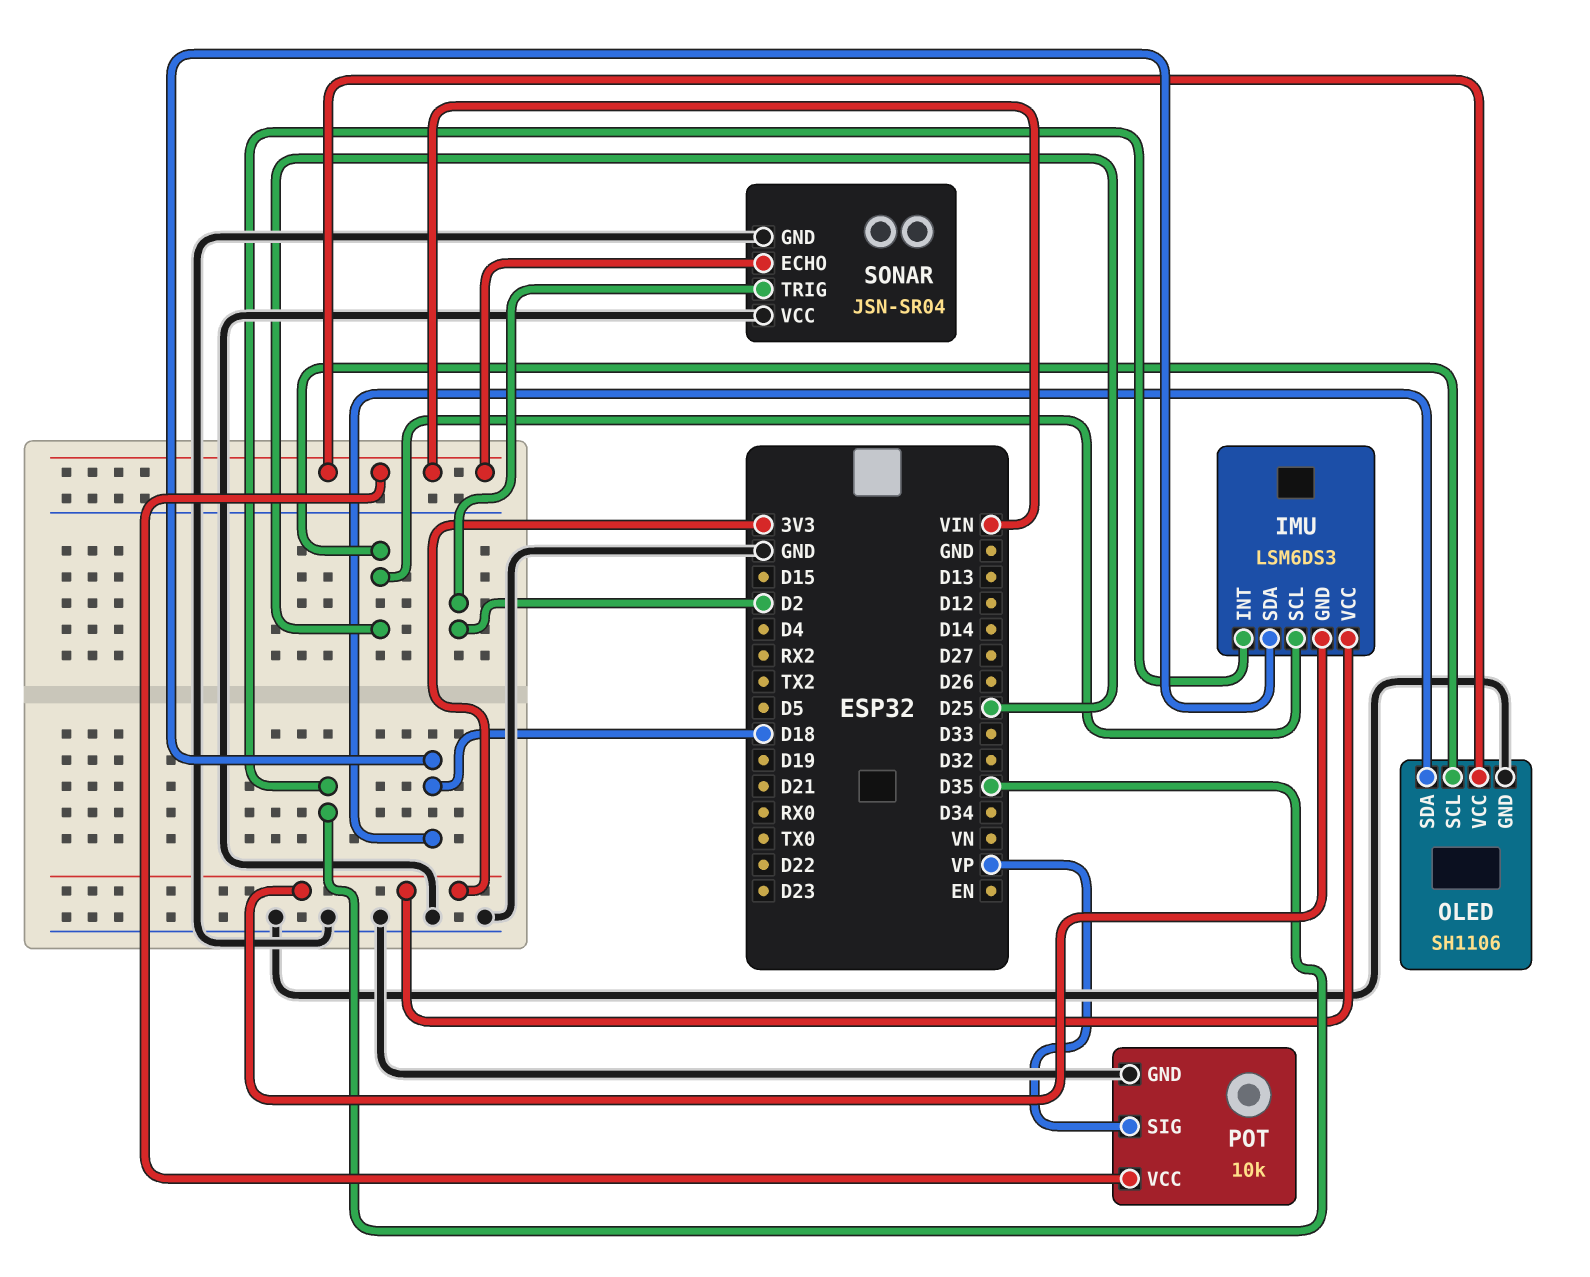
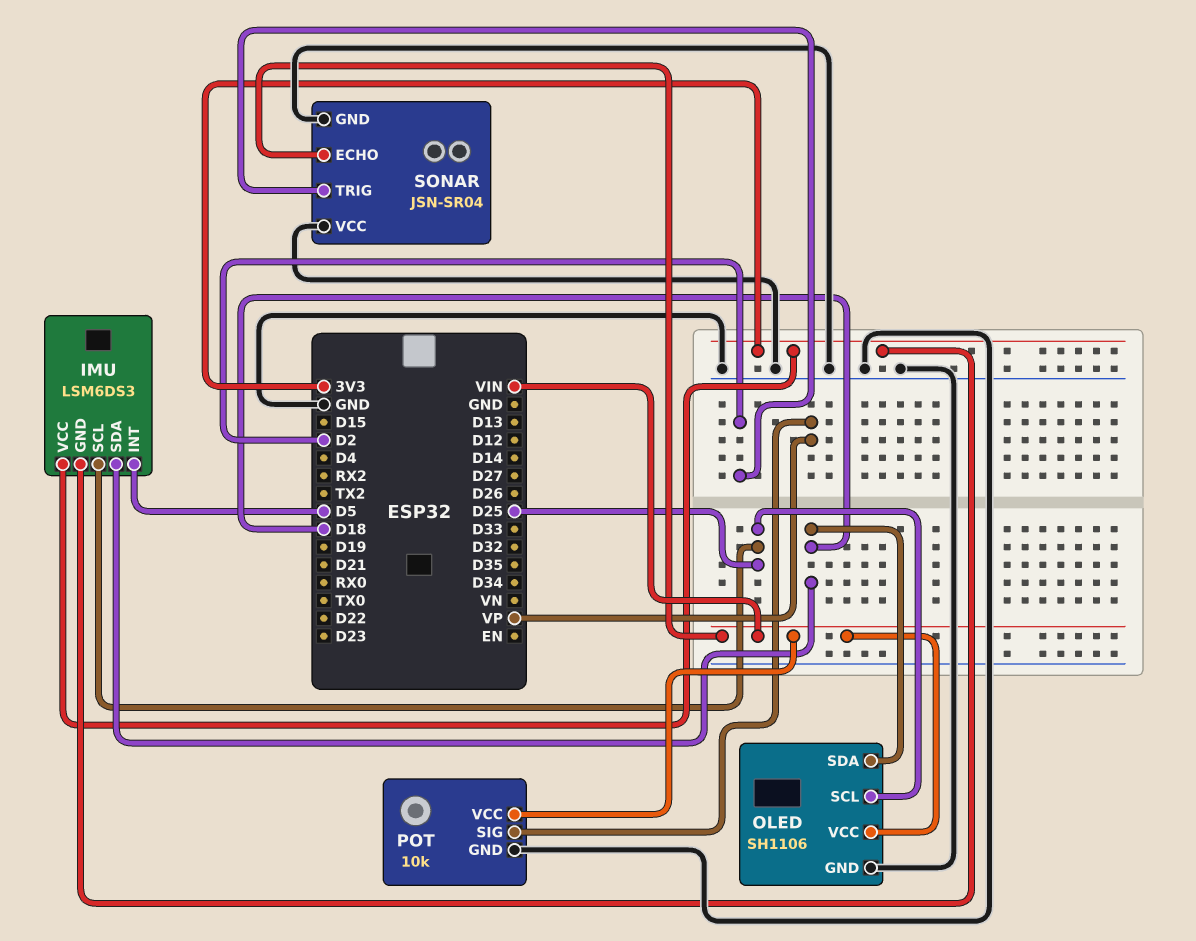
IMU pin INT: D35 -> D5

